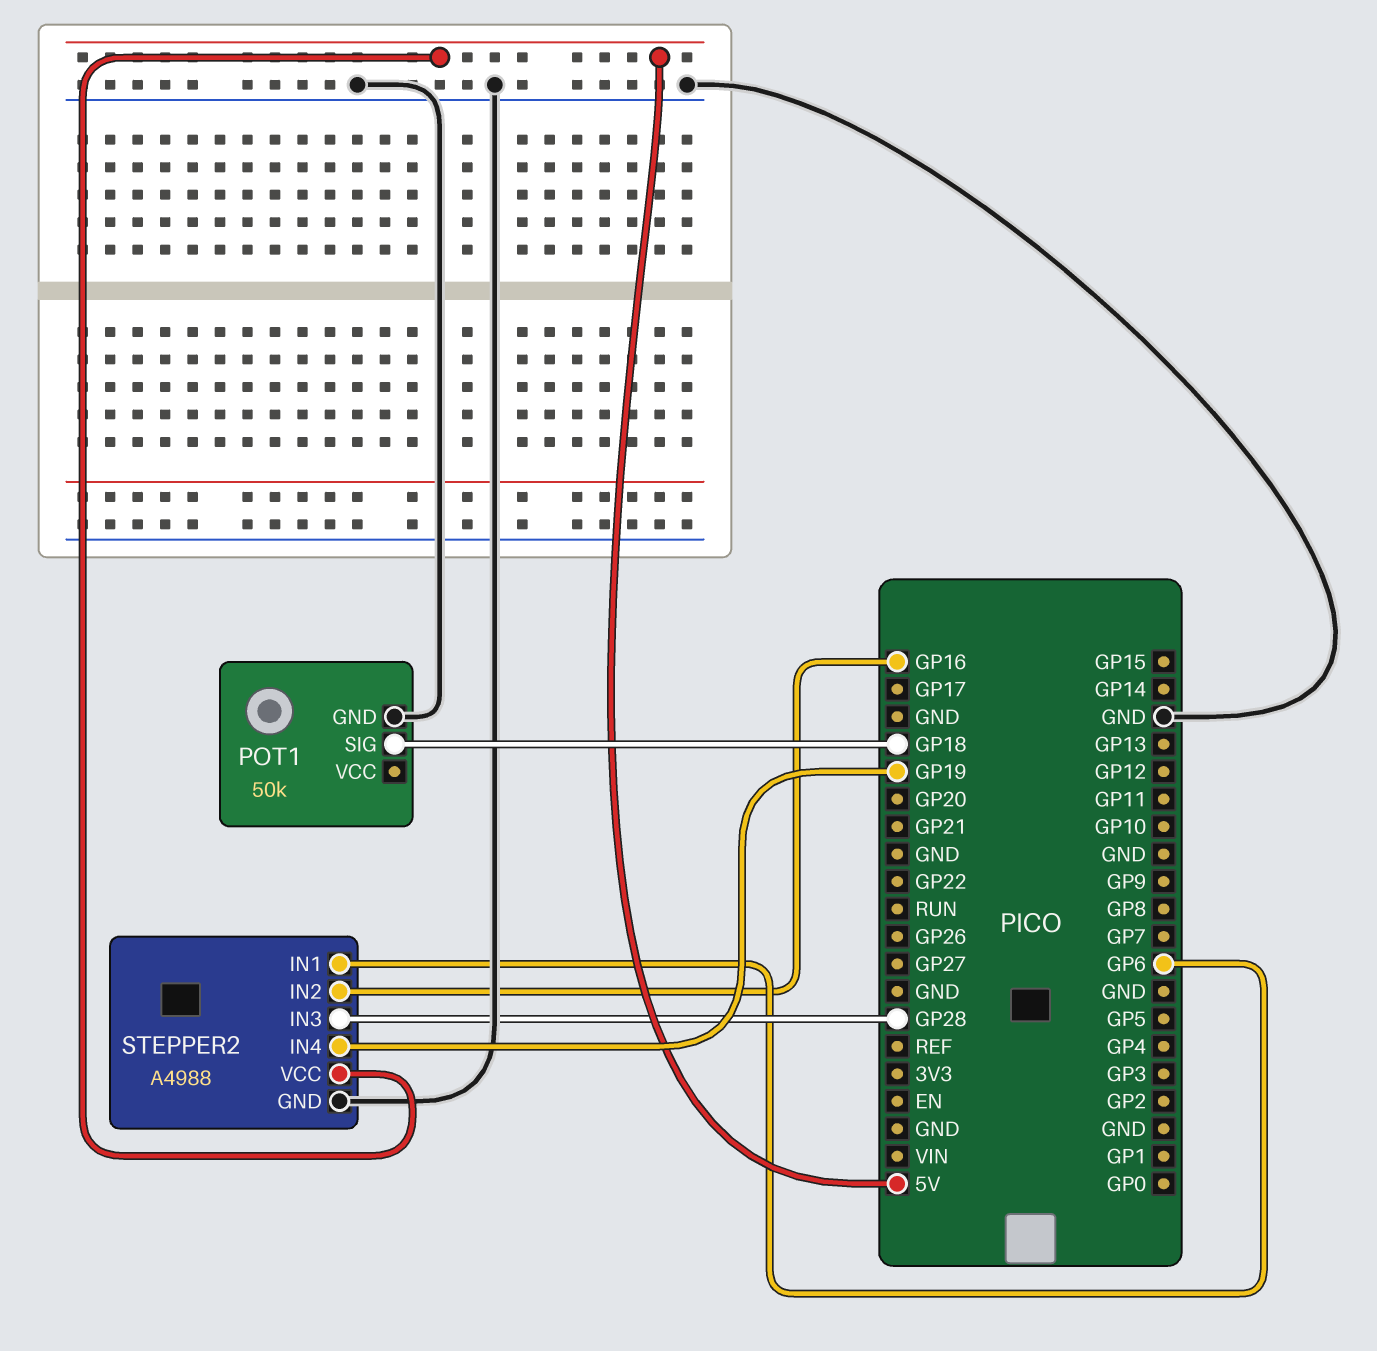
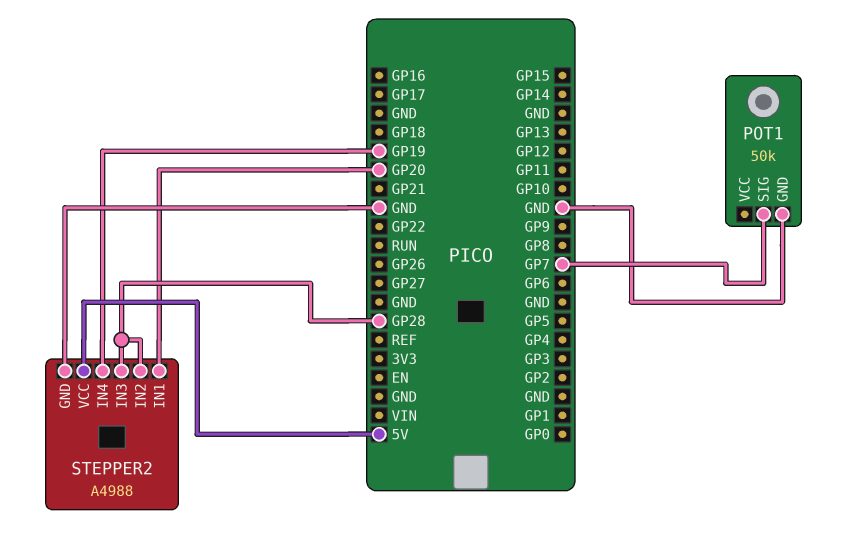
POT1 pin SIG: GP18 -> GP7
STEPPER2 pin IN1: GP6 -> GP20
STEPPER2 pin IN2: GP16 -> GP28

